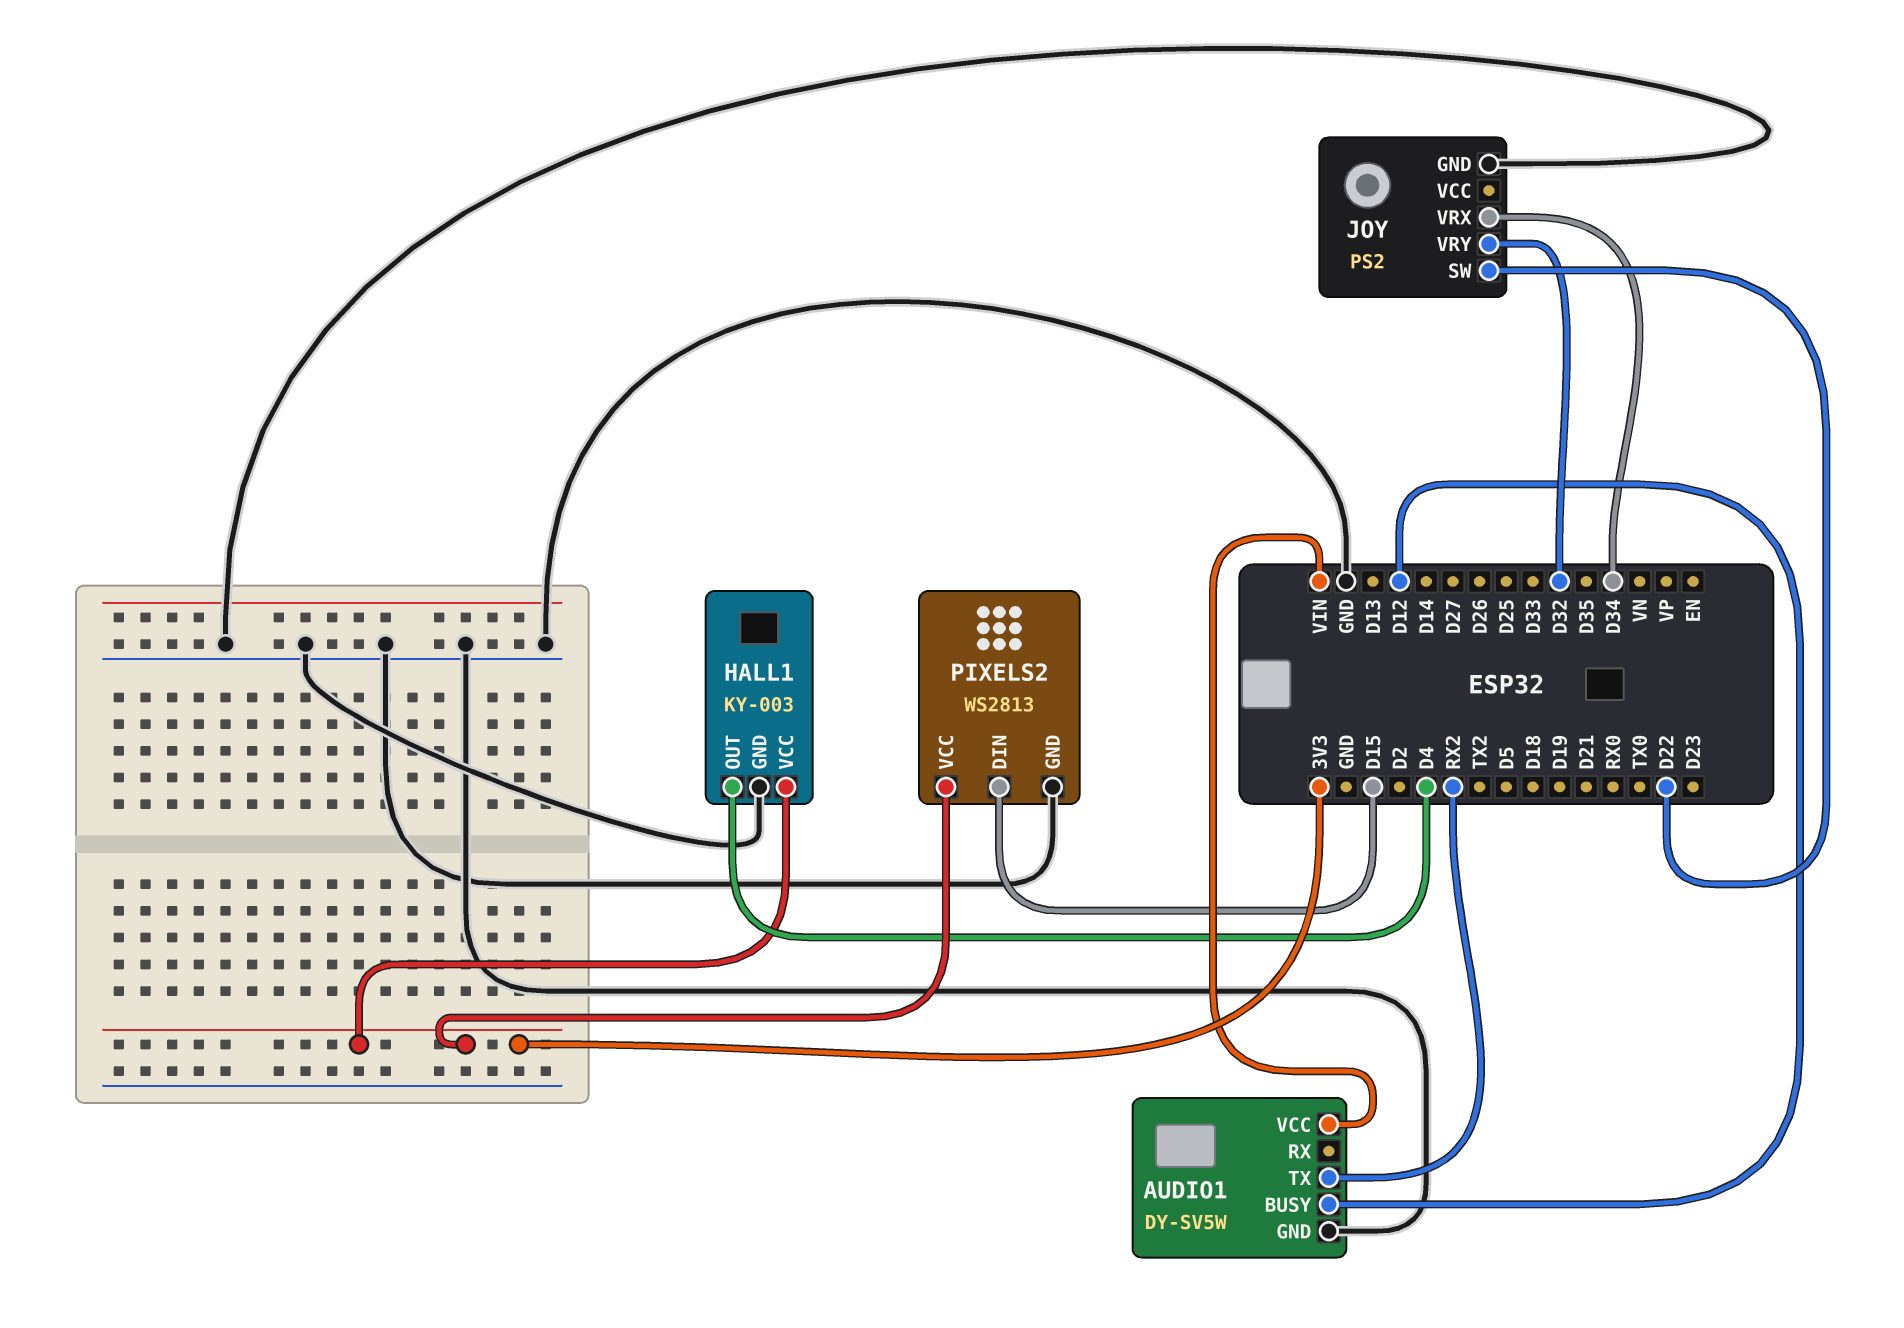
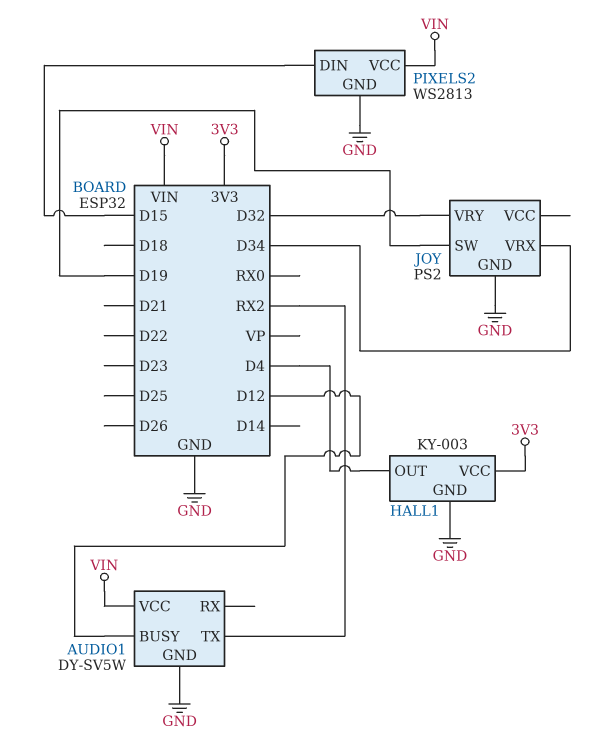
JOY pin SW: D22 -> D19
PIXELS2 pin VCC: 3V3 -> VIN

